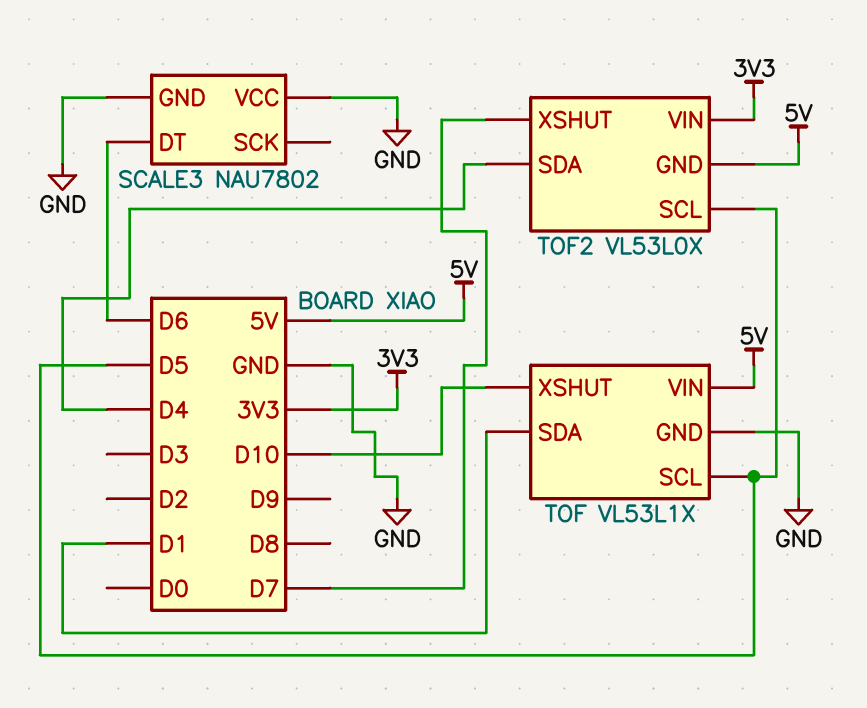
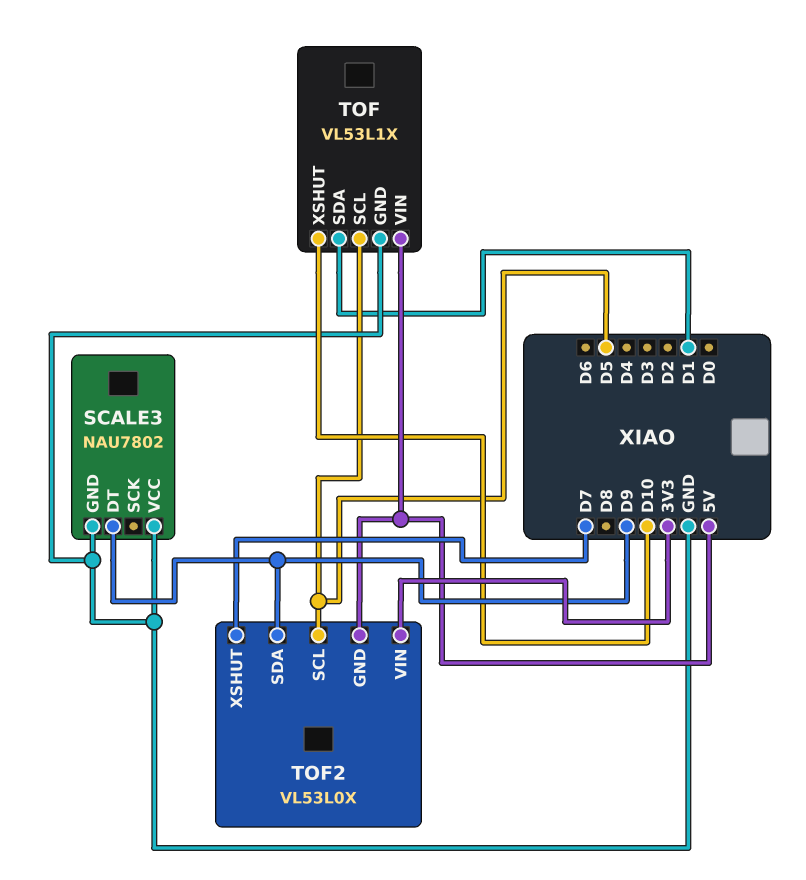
SCALE3 pin DT: D6 -> D9
TOF2 pin SDA: D4 -> D9

